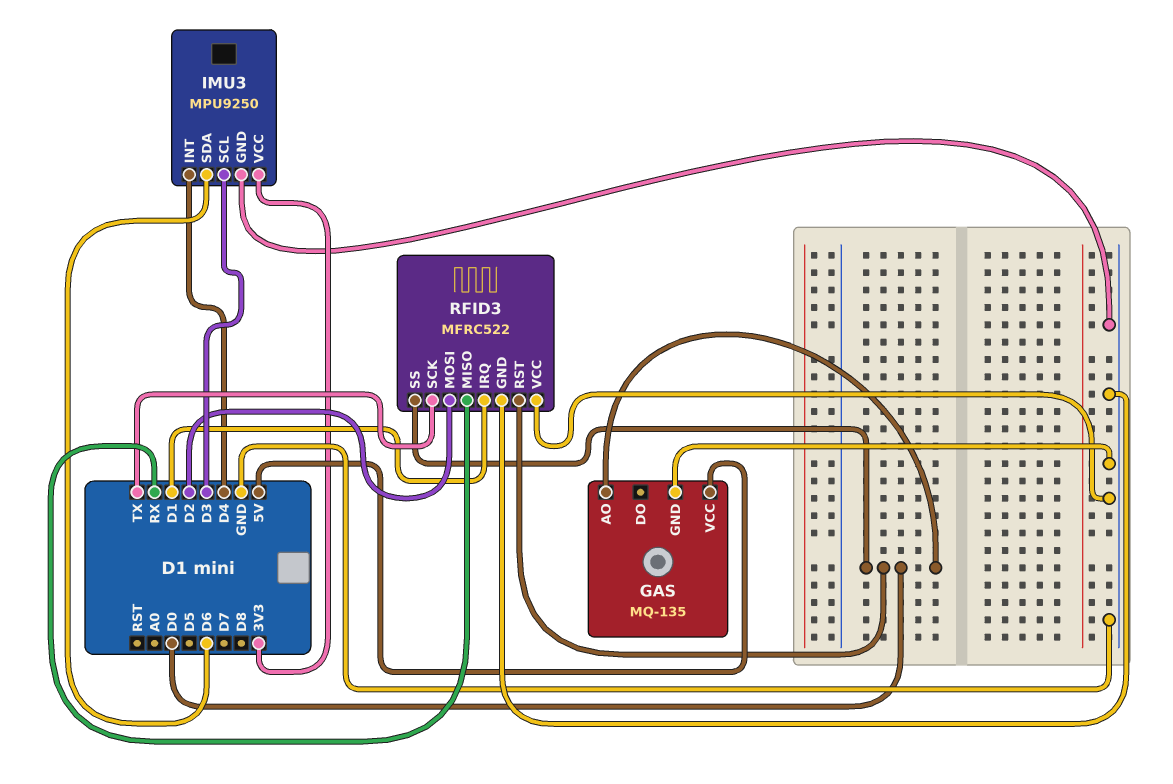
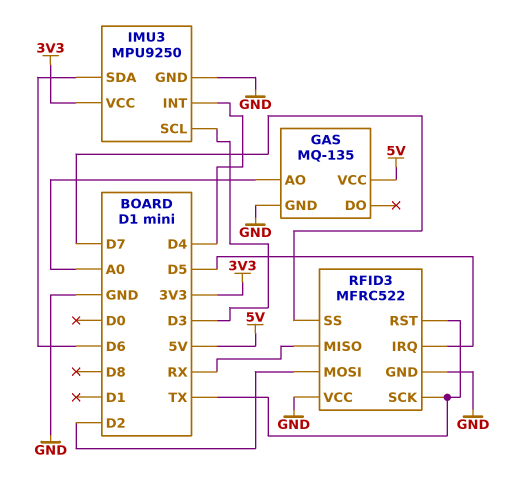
GAS pin AO: D0 -> A0
RFID3 pin IRQ: D1 -> D5
RFID3 pin RST: D0 -> TX
RFID3 pin SS: D0 -> D7

